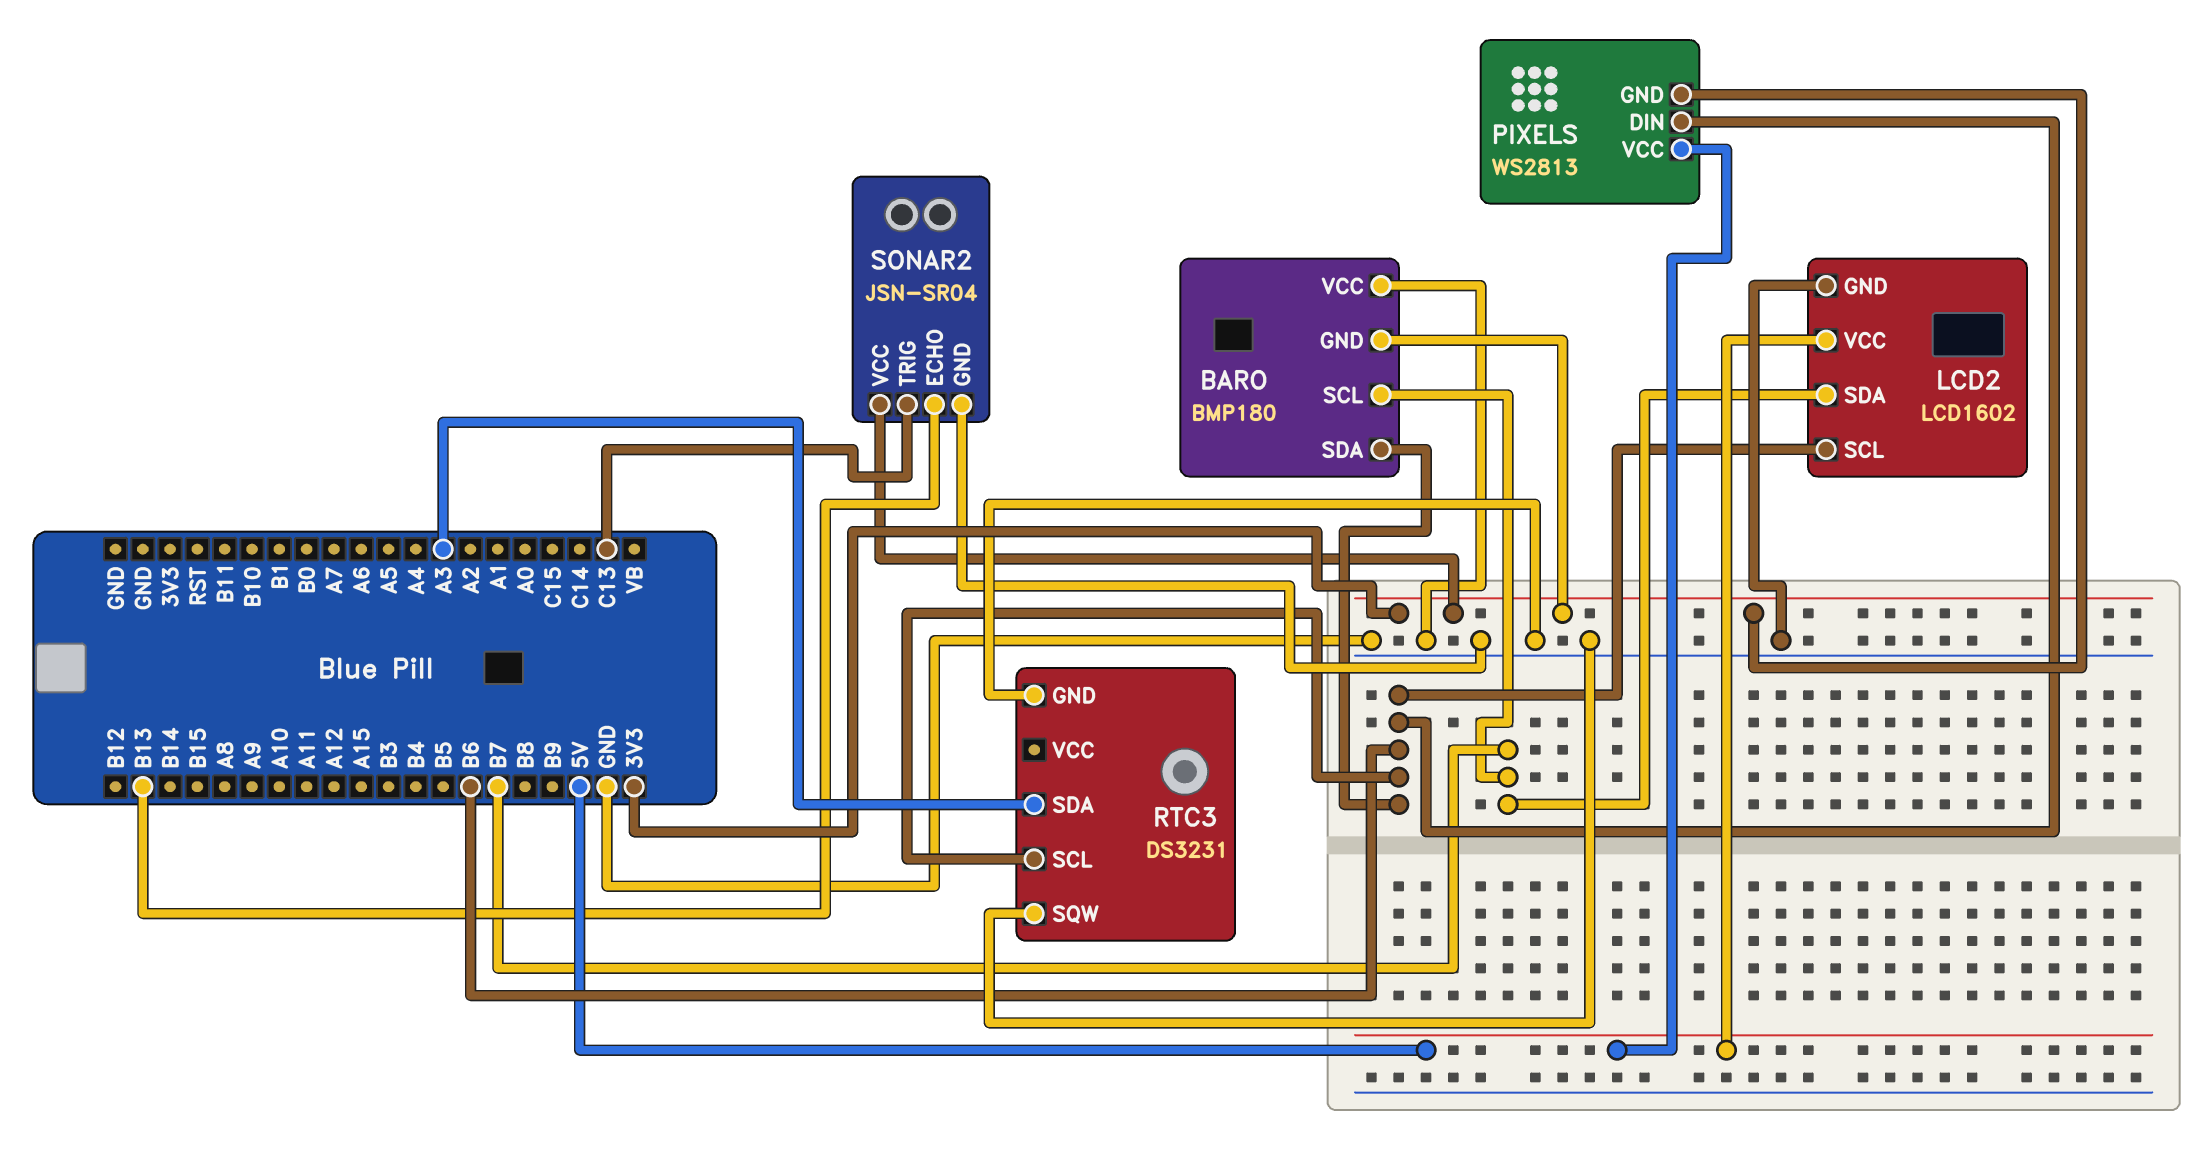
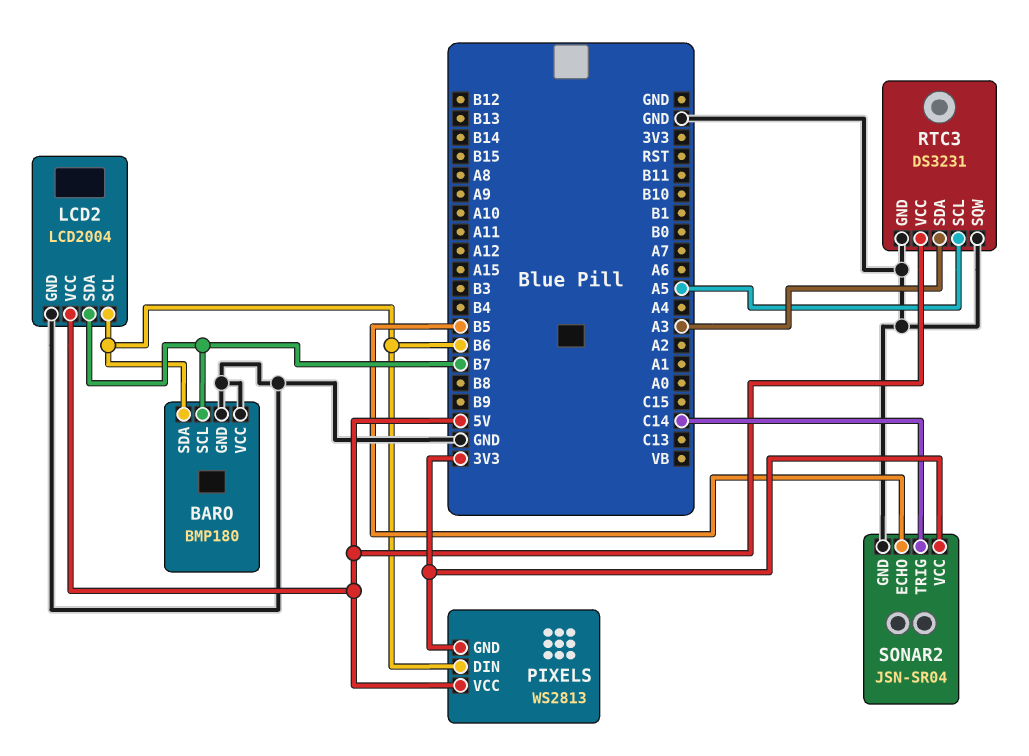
BARO pin GND: 3V3 -> GND
LCD2: LCD1602 -> LCD2004
RTC3 pin SCL: B6 -> A5
RTC3 pin VCC: none -> 5V
SONAR2 pin ECHO: B13 -> B5
SONAR2 pin TRIG: C13 -> C14

